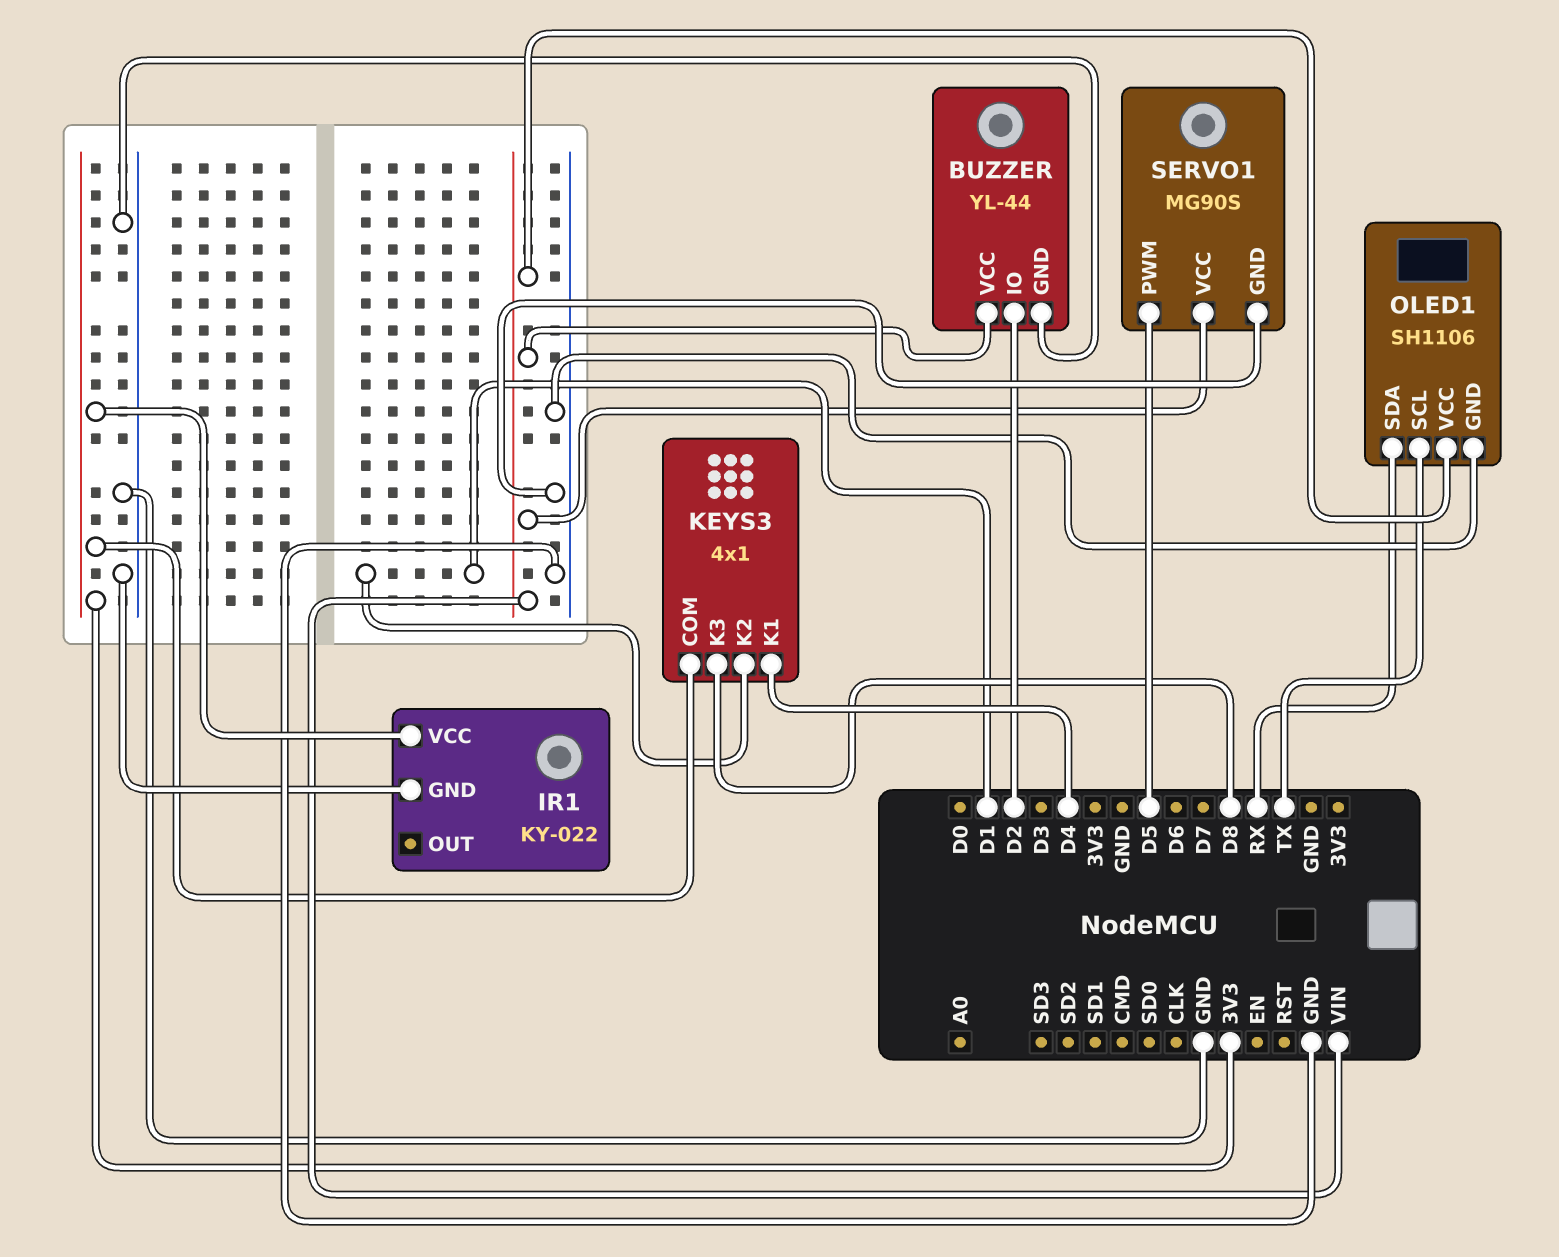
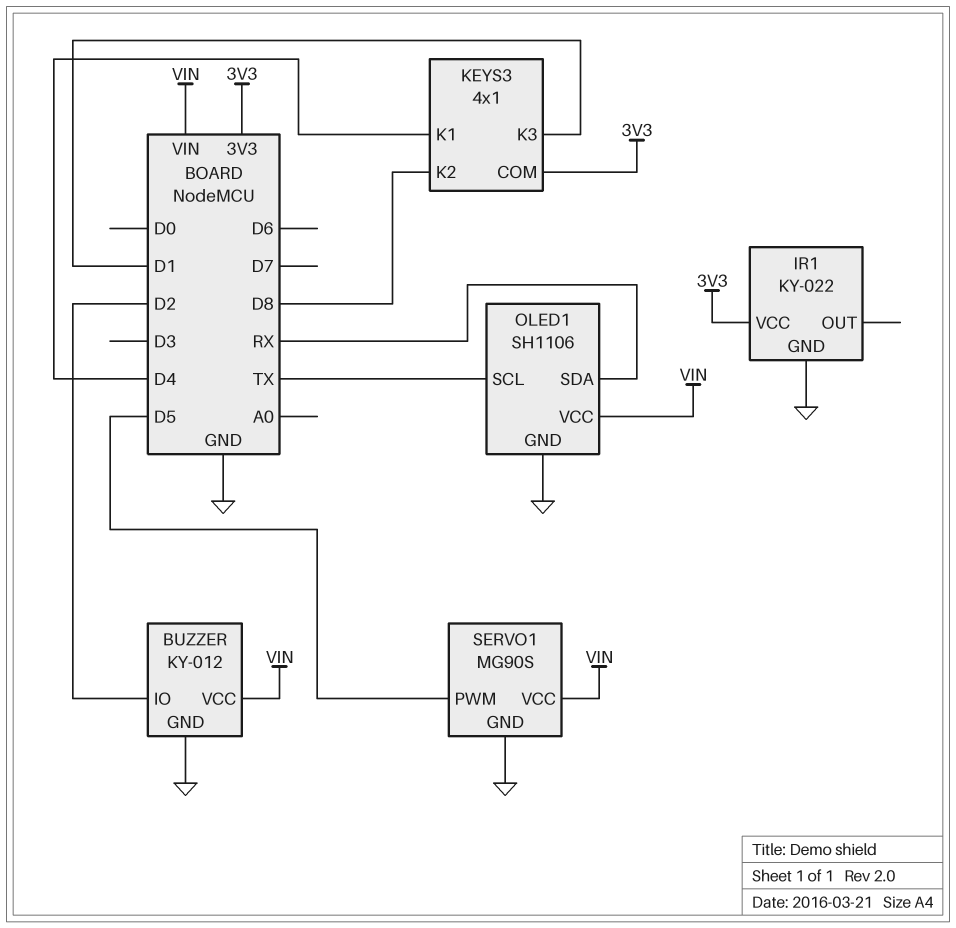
BUZZER: YL-44 -> KY-012
KEYS3 pin K2: D1 -> D8
KEYS3 pin K3: D8 -> D1

